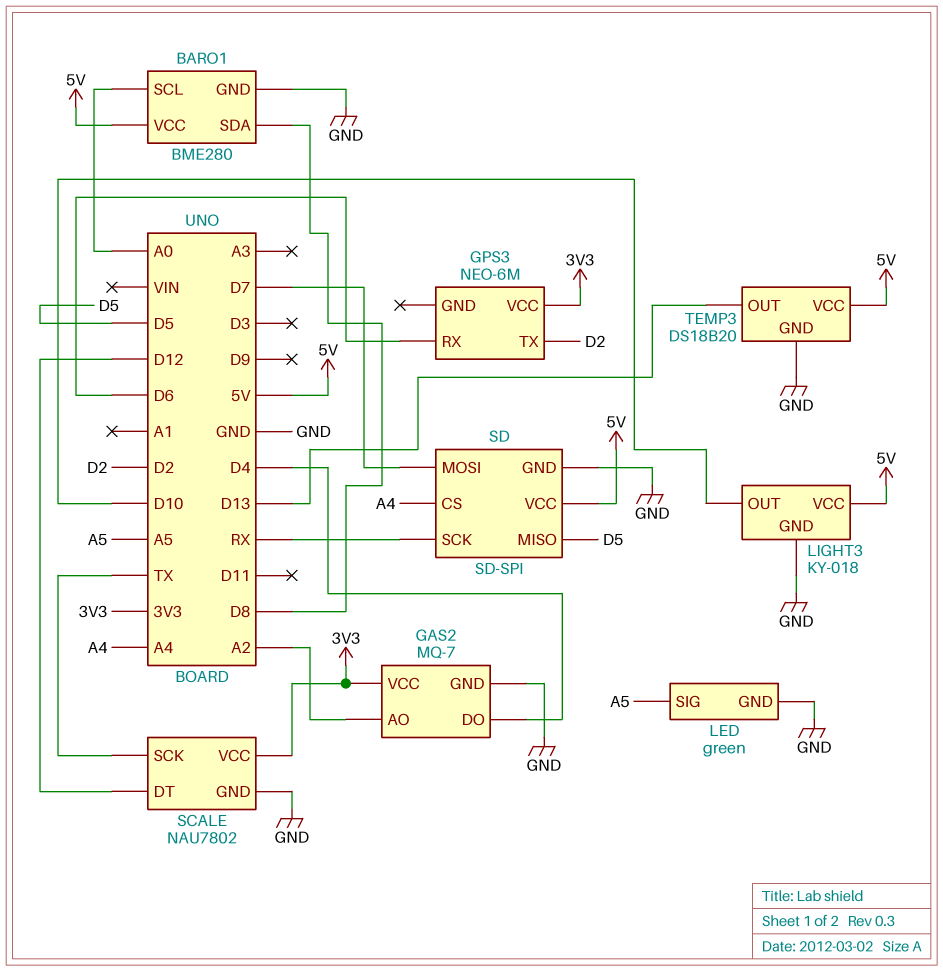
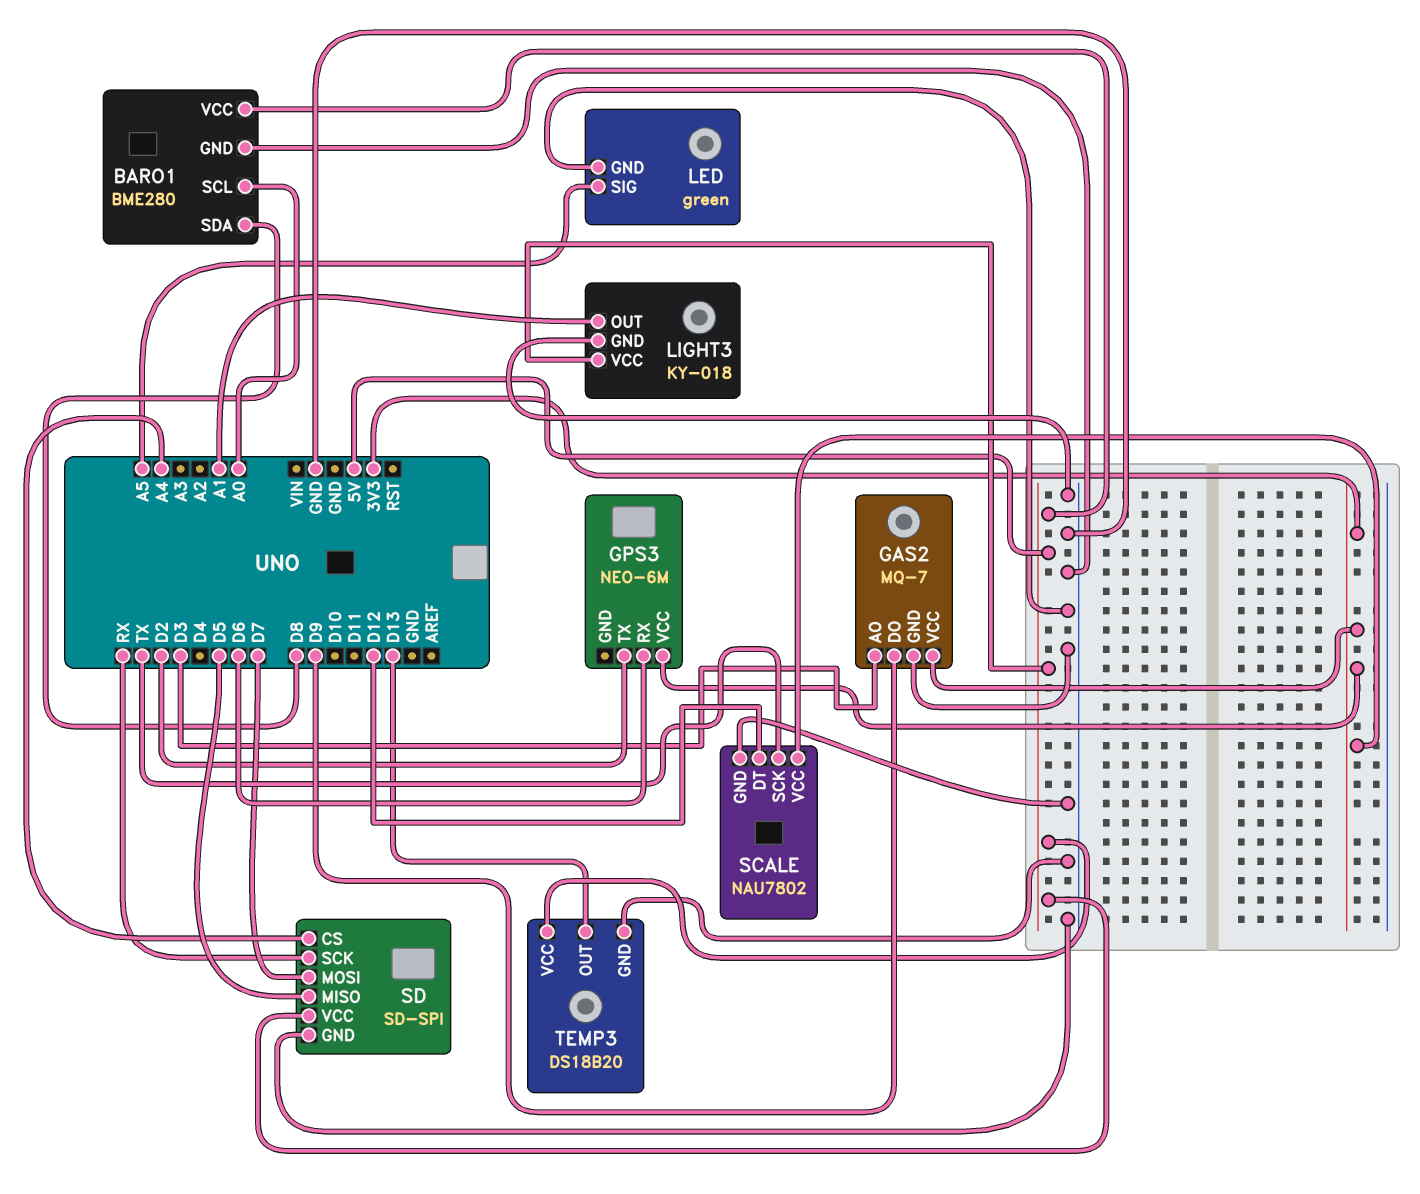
GAS2 pin AO: A2 -> D3
GAS2 pin DO: D4 -> D9
LIGHT3 pin OUT: D10 -> A1

